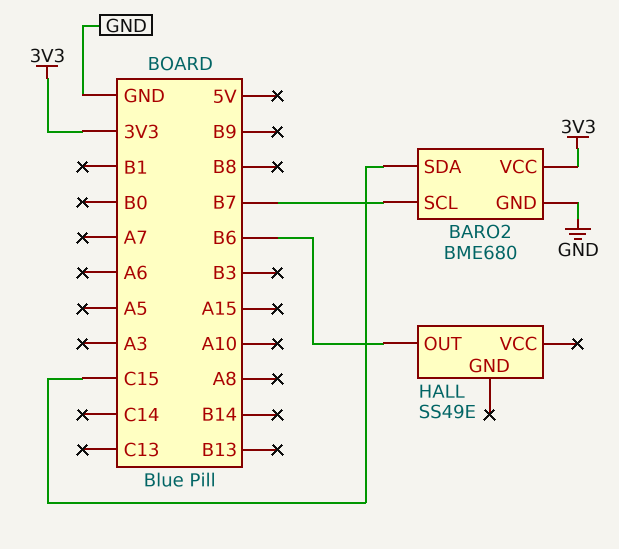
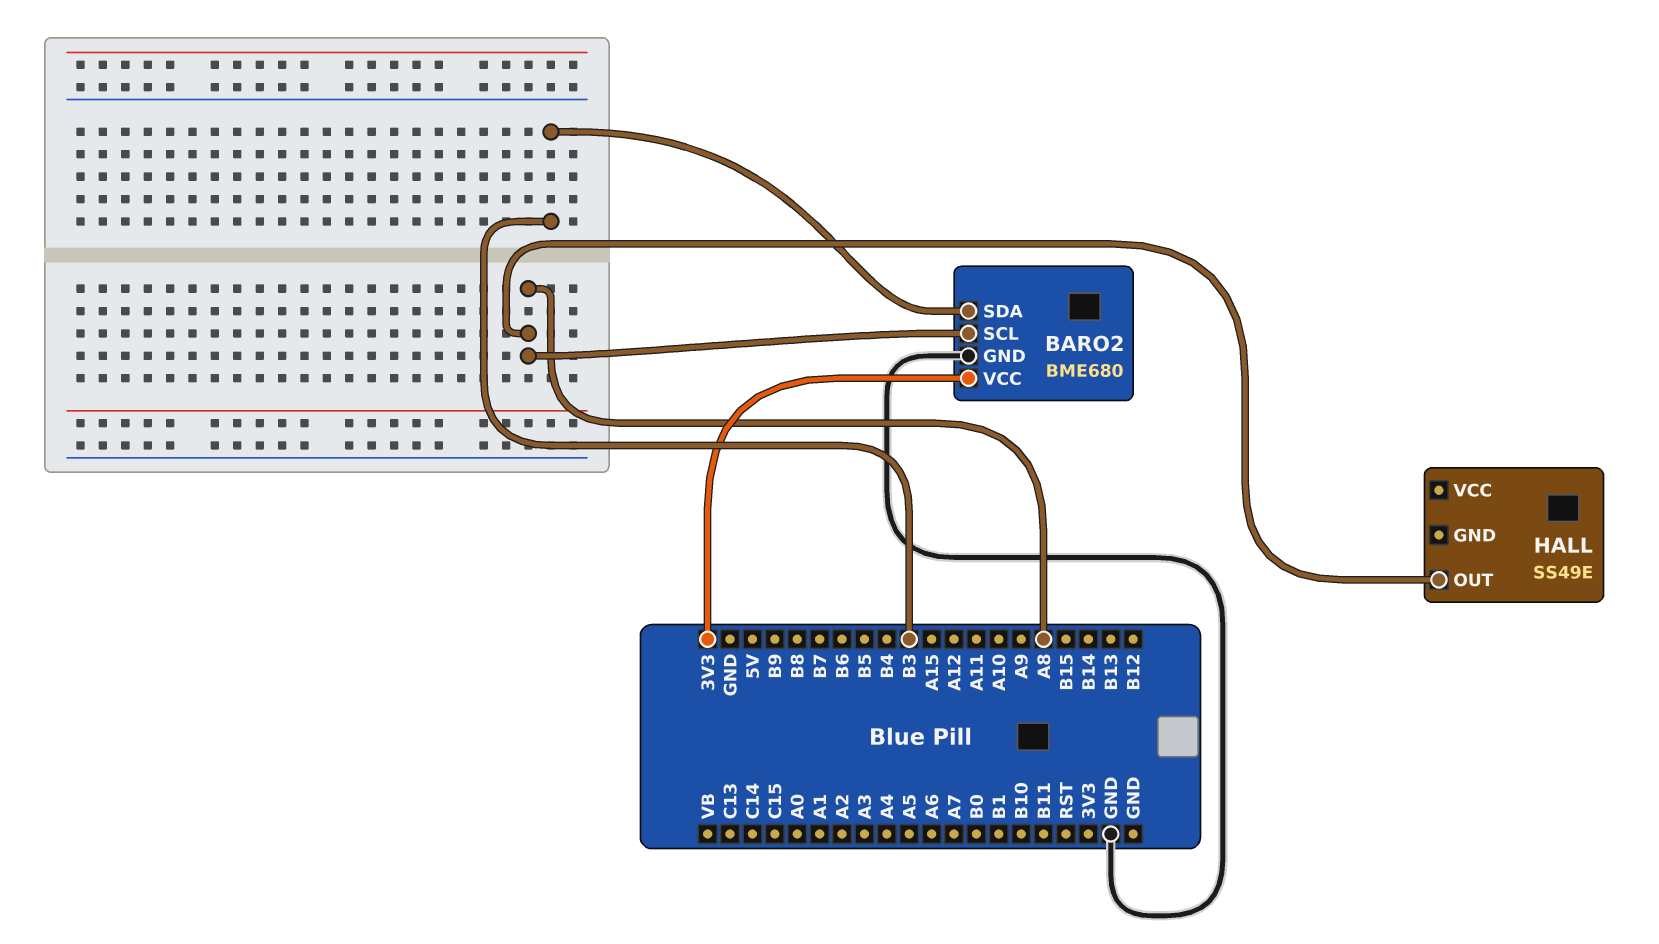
BARO2 pin SCL: B7 -> A8
BARO2 pin SDA: C15 -> B3
HALL pin OUT: B6 -> A8

